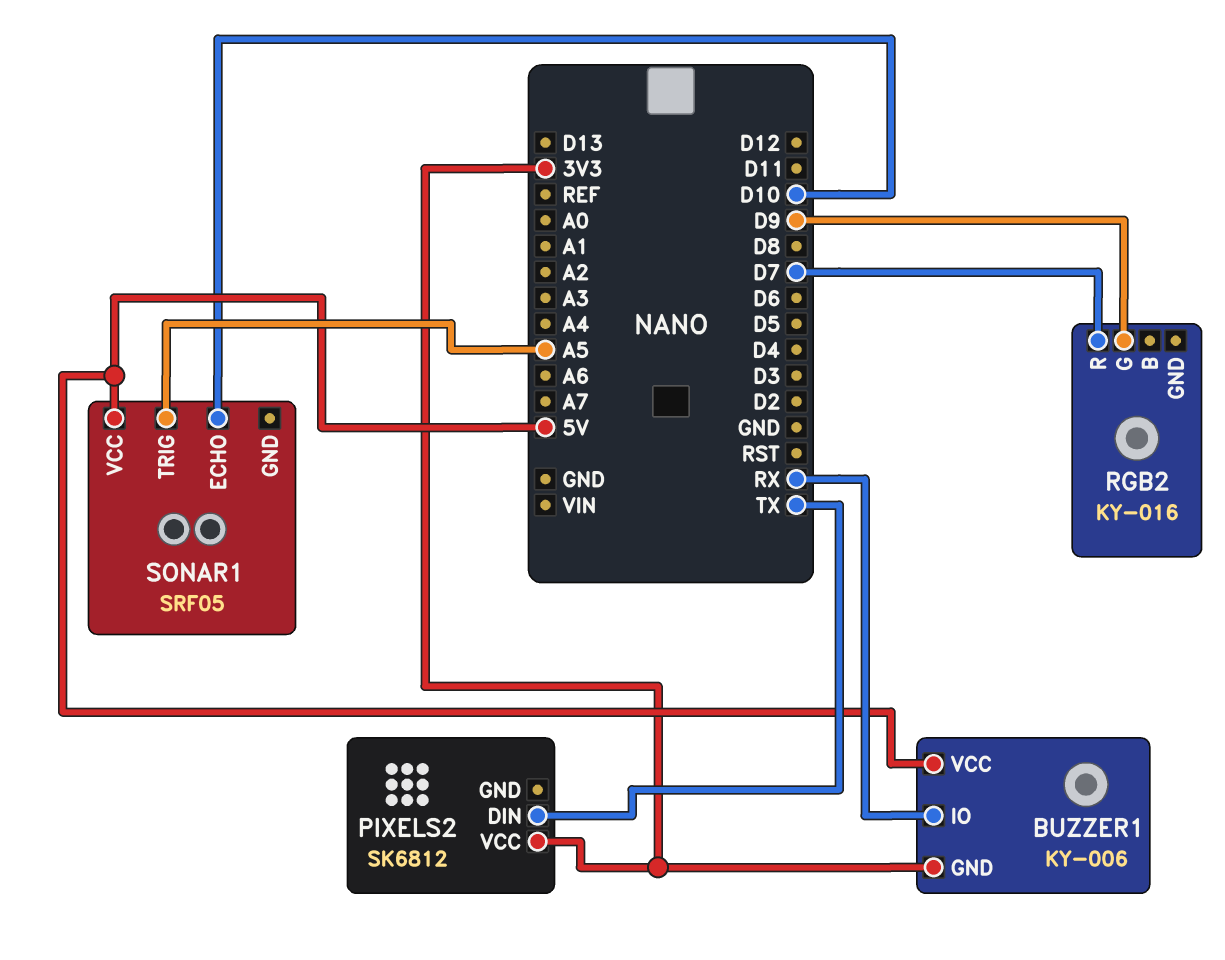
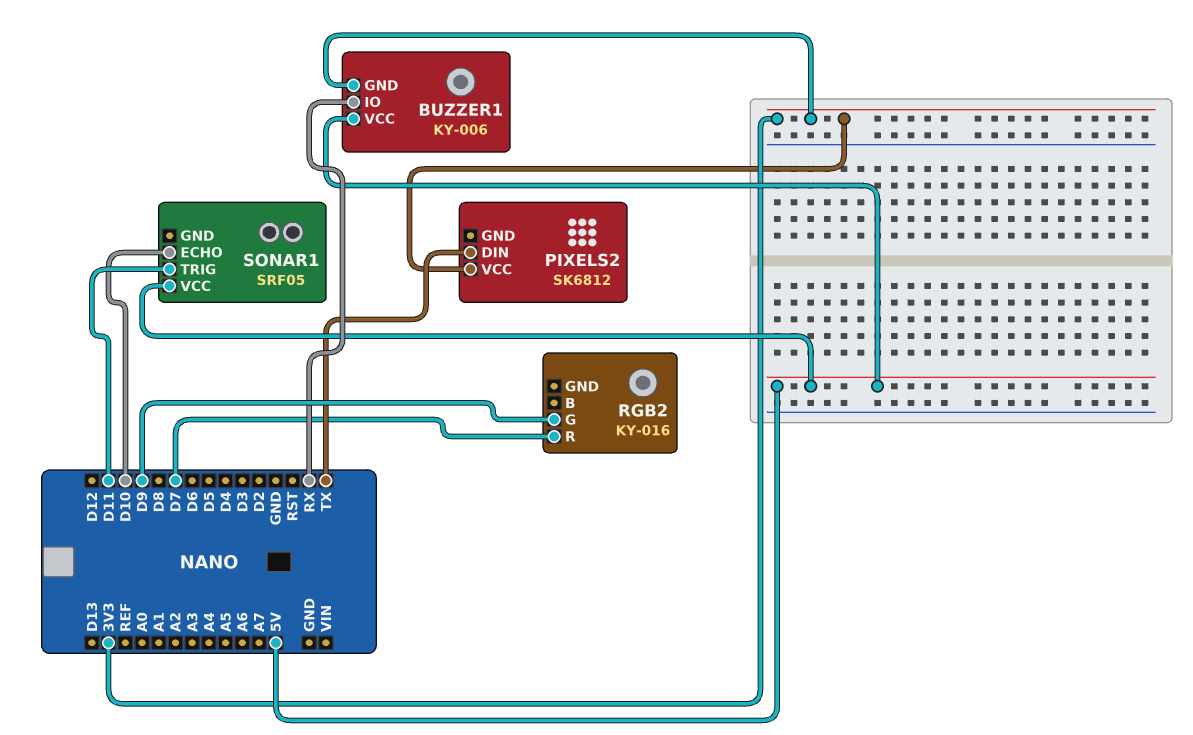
SONAR1 pin TRIG: A5 -> D11

